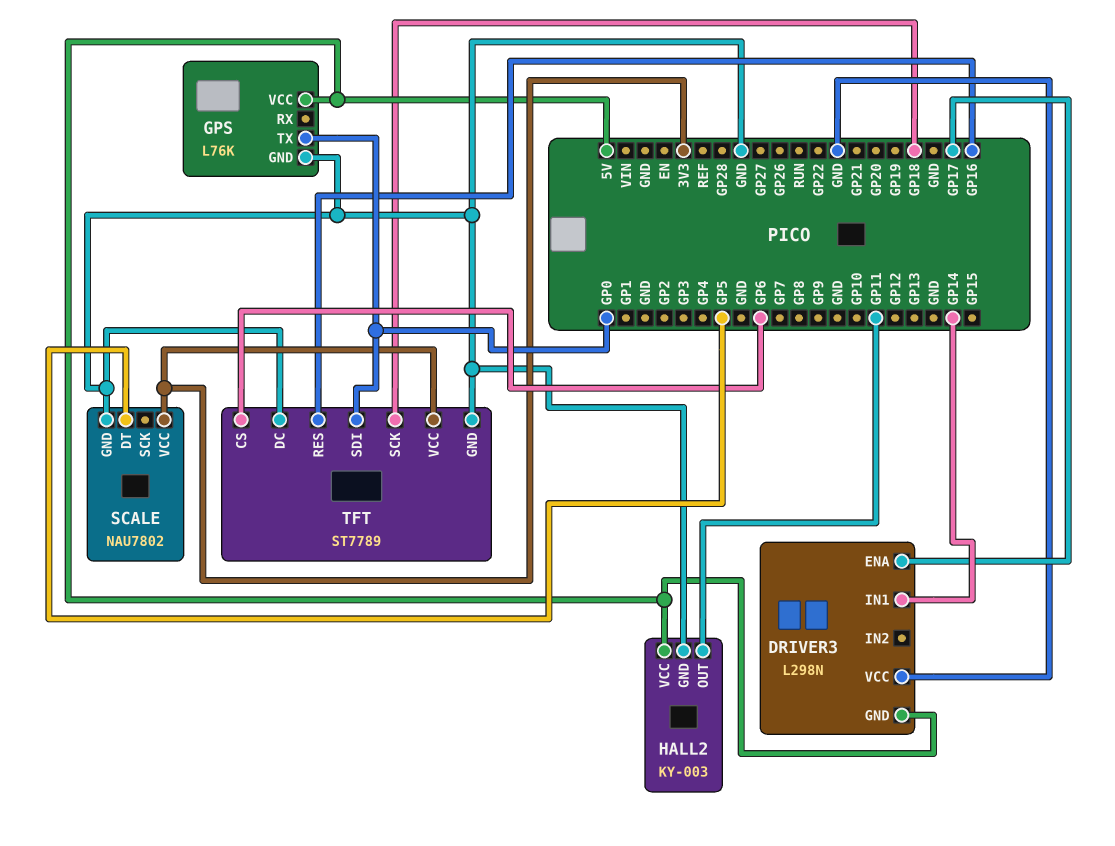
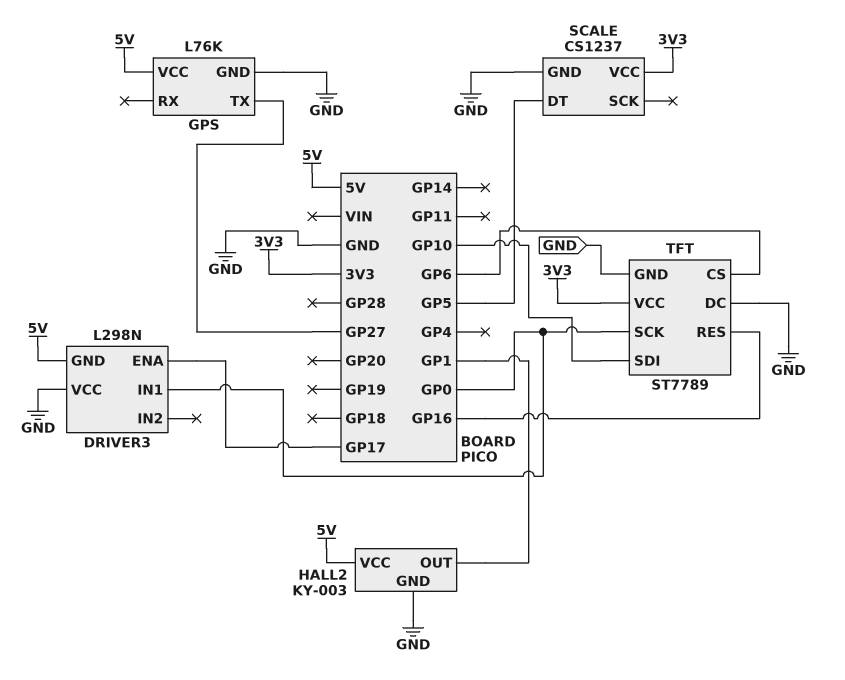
DRIVER3 pin IN1: GP14 -> GP0
GPS pin TX: GP0 -> GP27
HALL2 pin OUT: GP11 -> GP1
SCALE: NAU7802 -> CS1237
TFT pin SCK: GP18 -> GP0
TFT pin SDI: GP0 -> GP10

